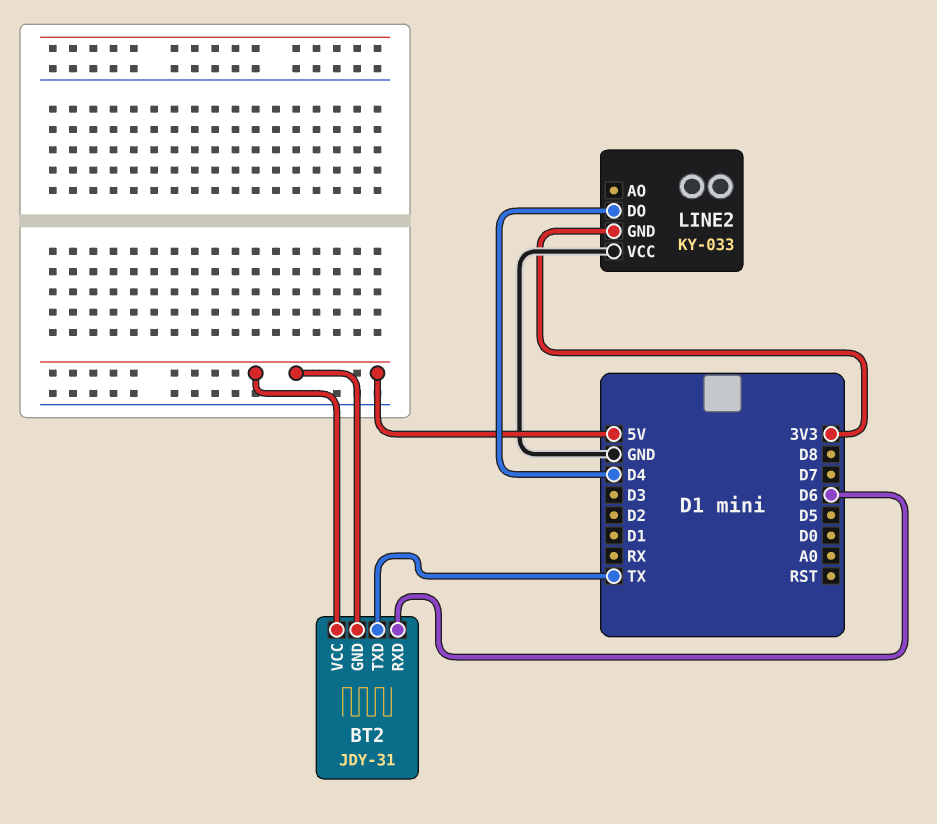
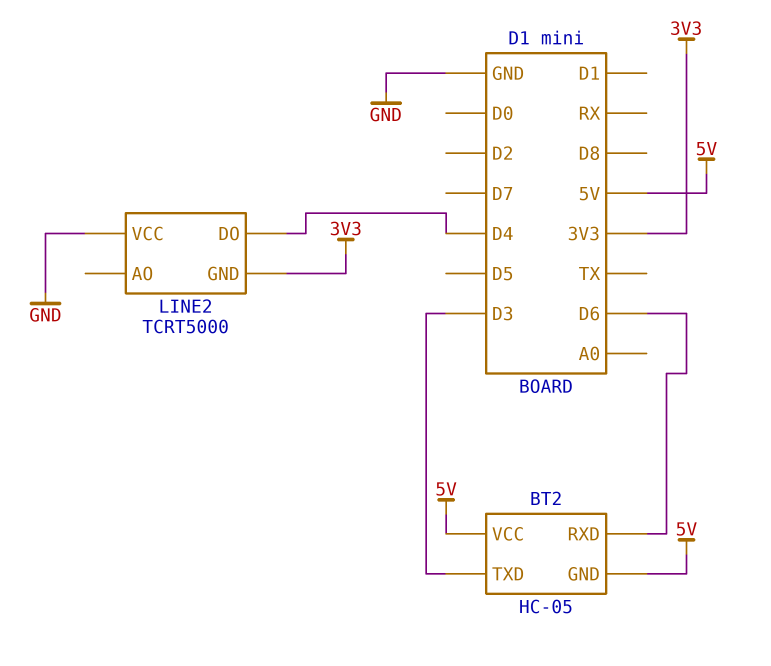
BT2: JDY-31 -> HC-05
BT2 pin TXD: TX -> D3
LINE2: KY-033 -> TCRT5000

